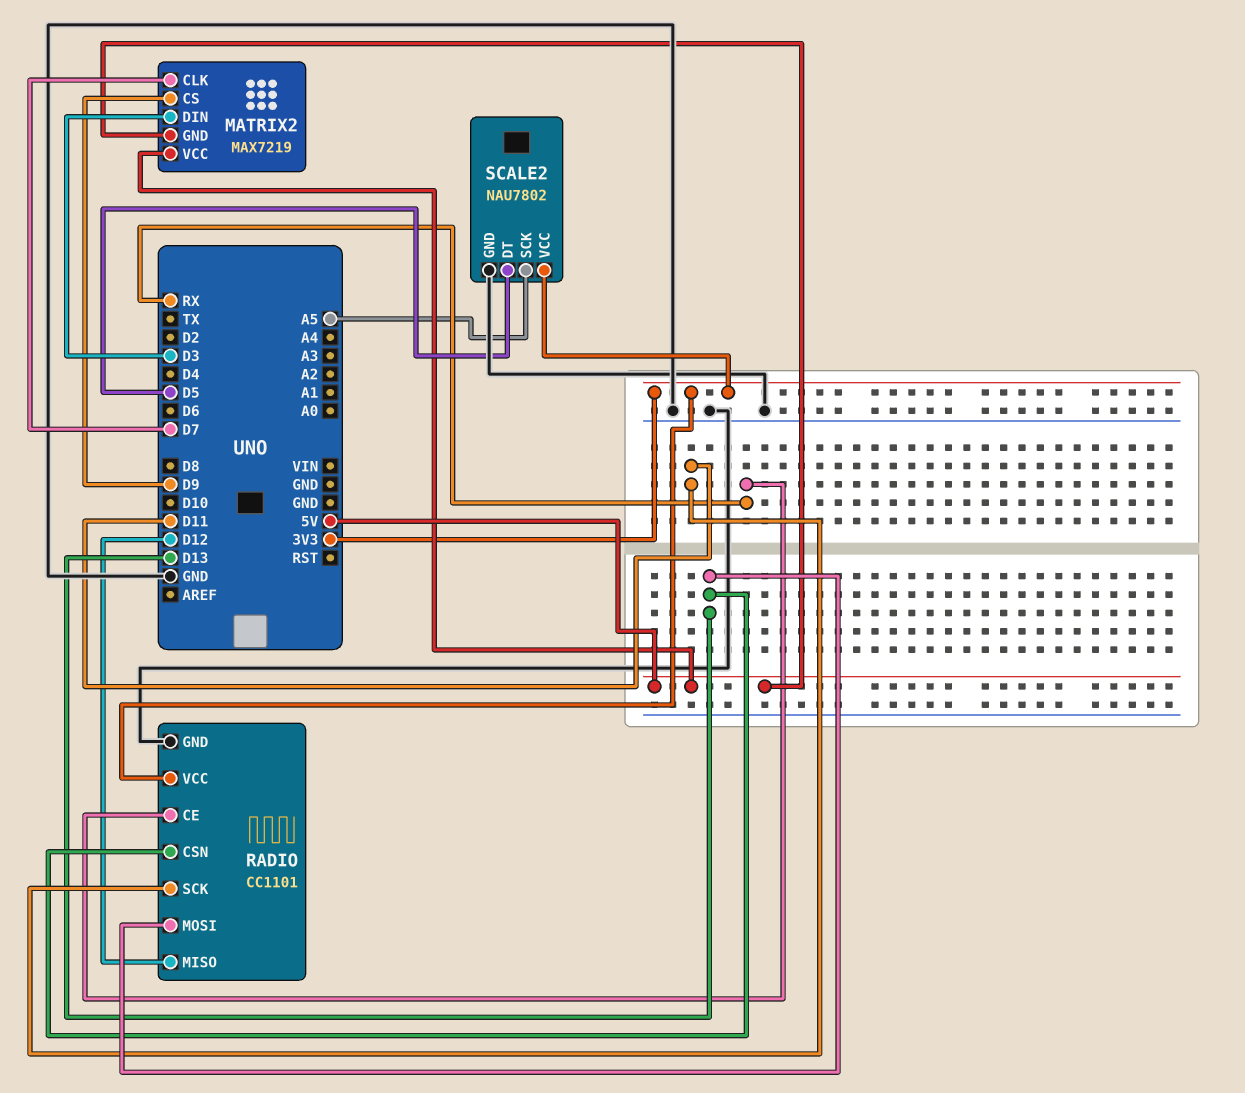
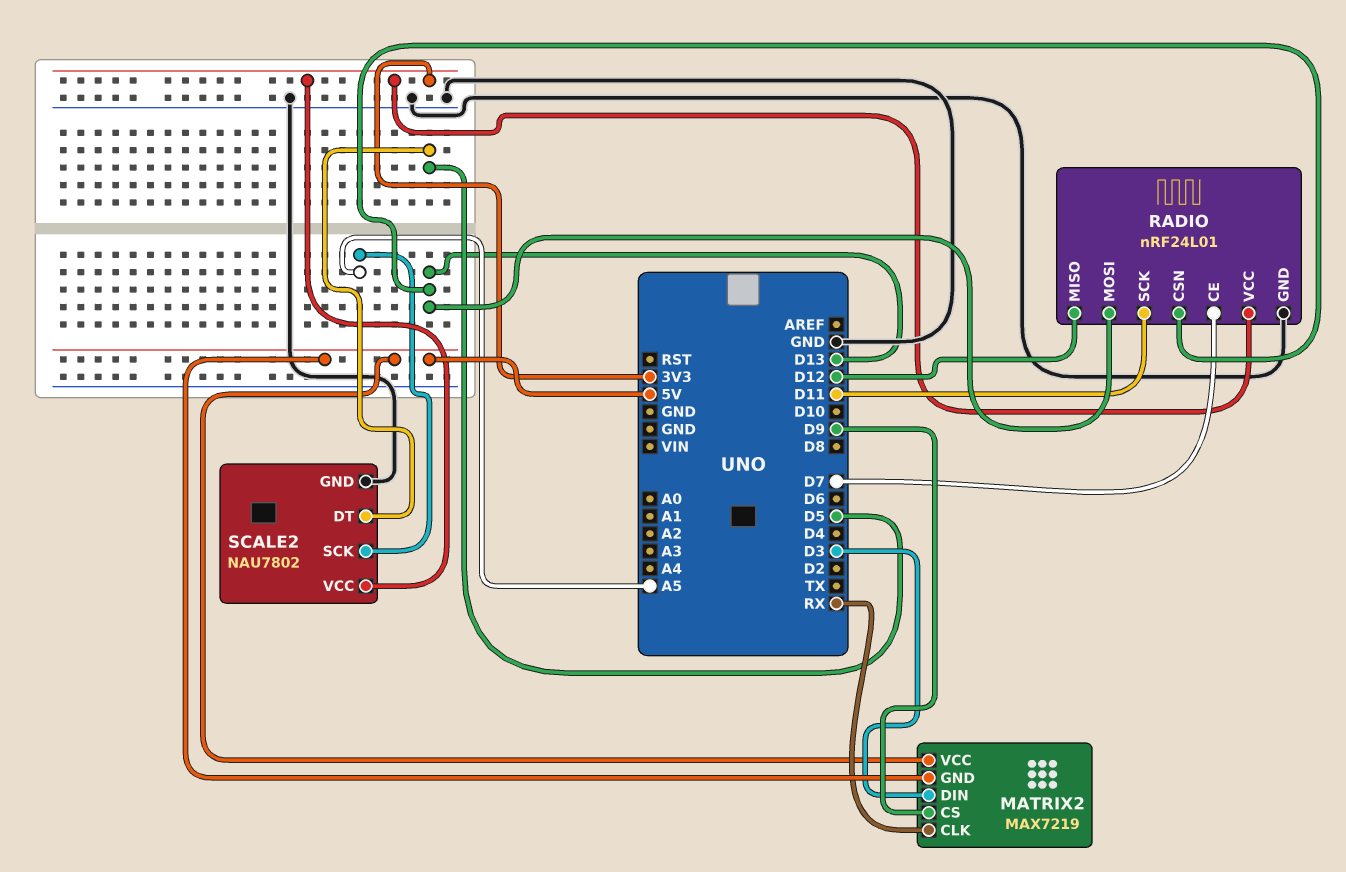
MATRIX2 pin CLK: D7 -> RX
RADIO: CC1101 -> nRF24L01
RADIO pin CE: RX -> D7

